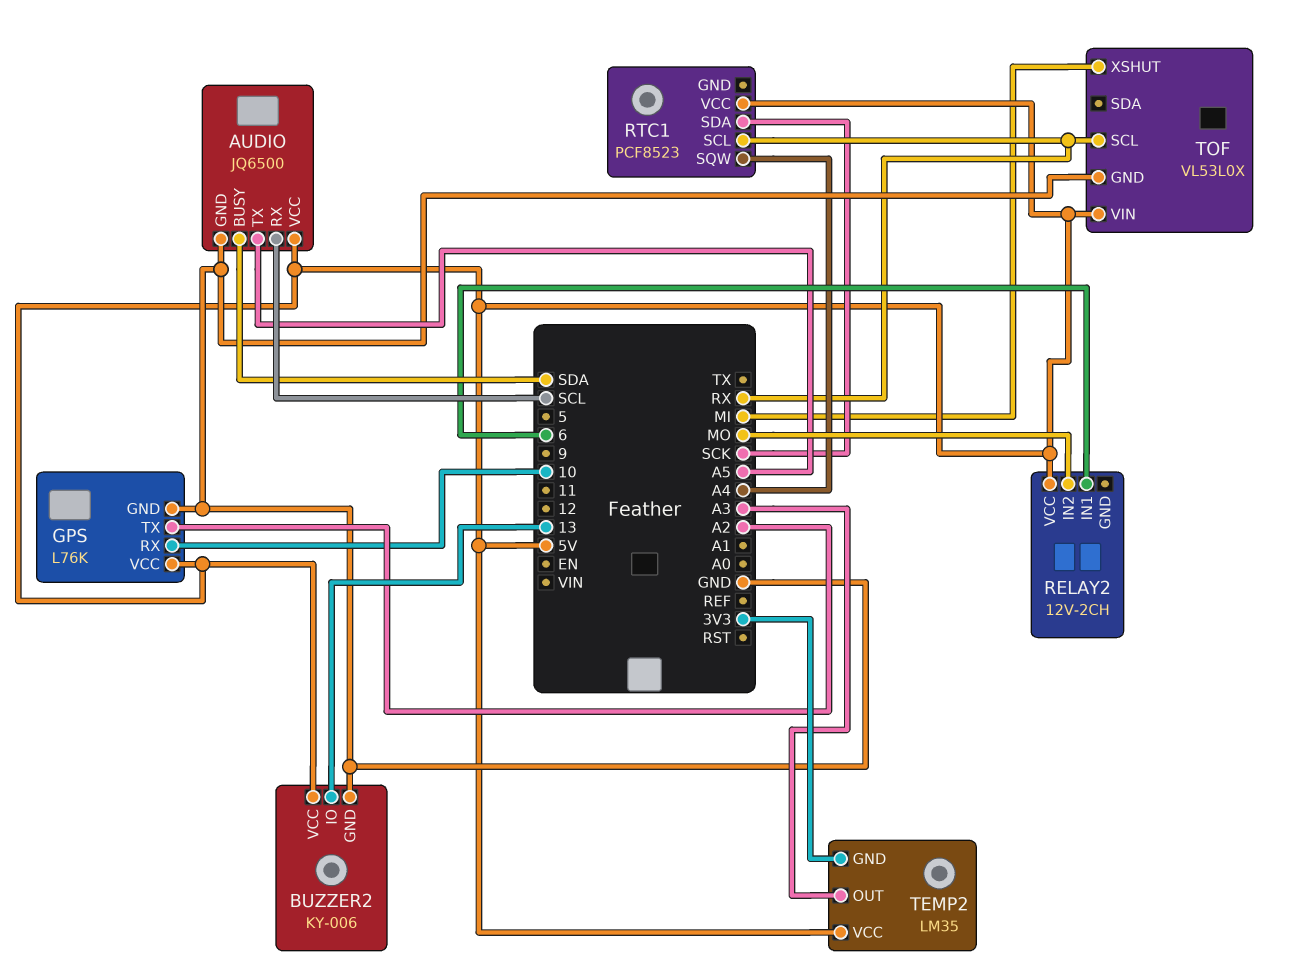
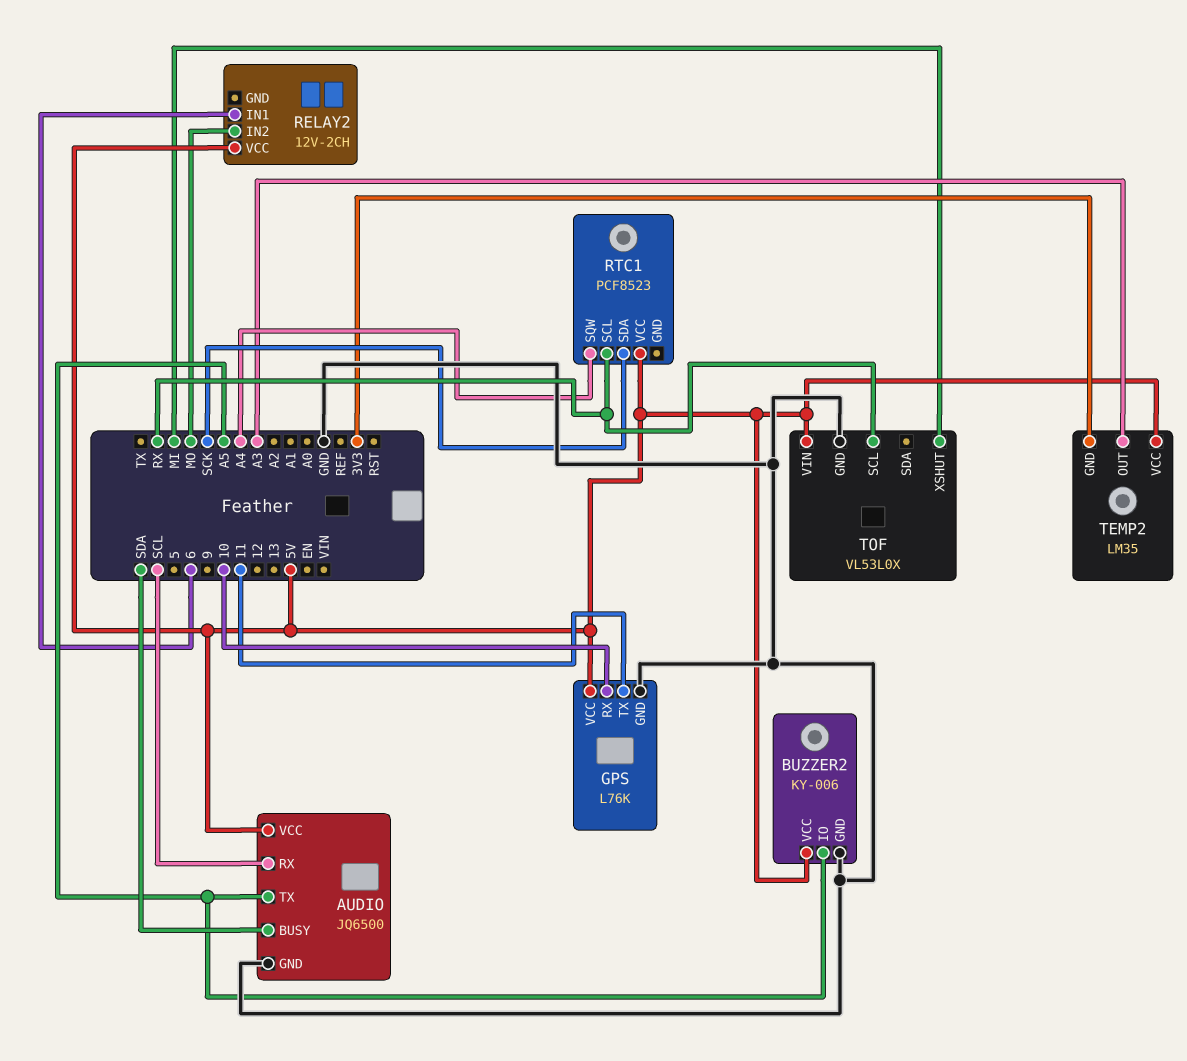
BUZZER2 pin IO: 13 -> A5
GPS pin TX: A2 -> 11

